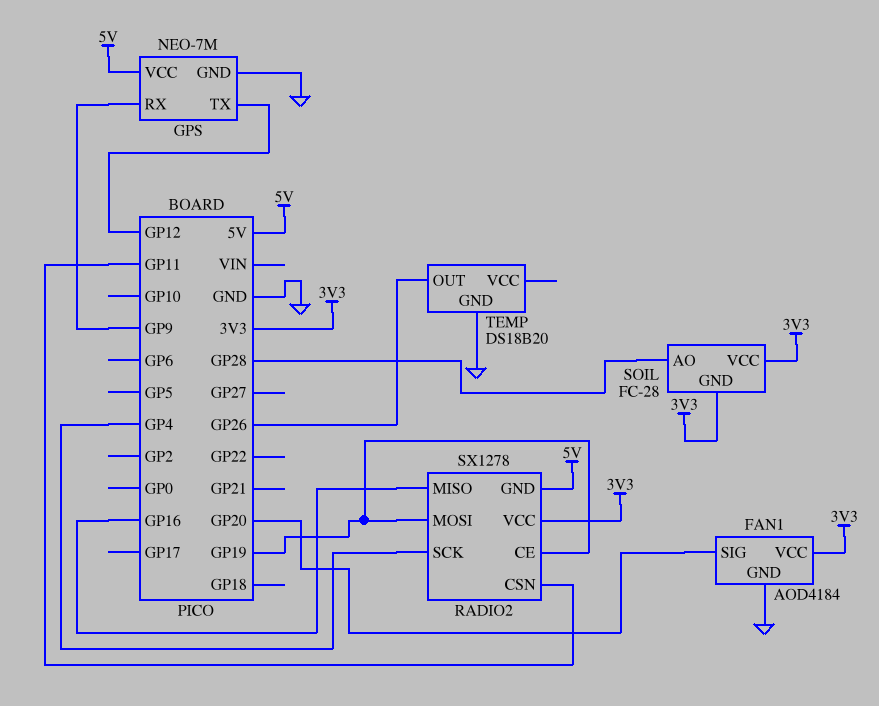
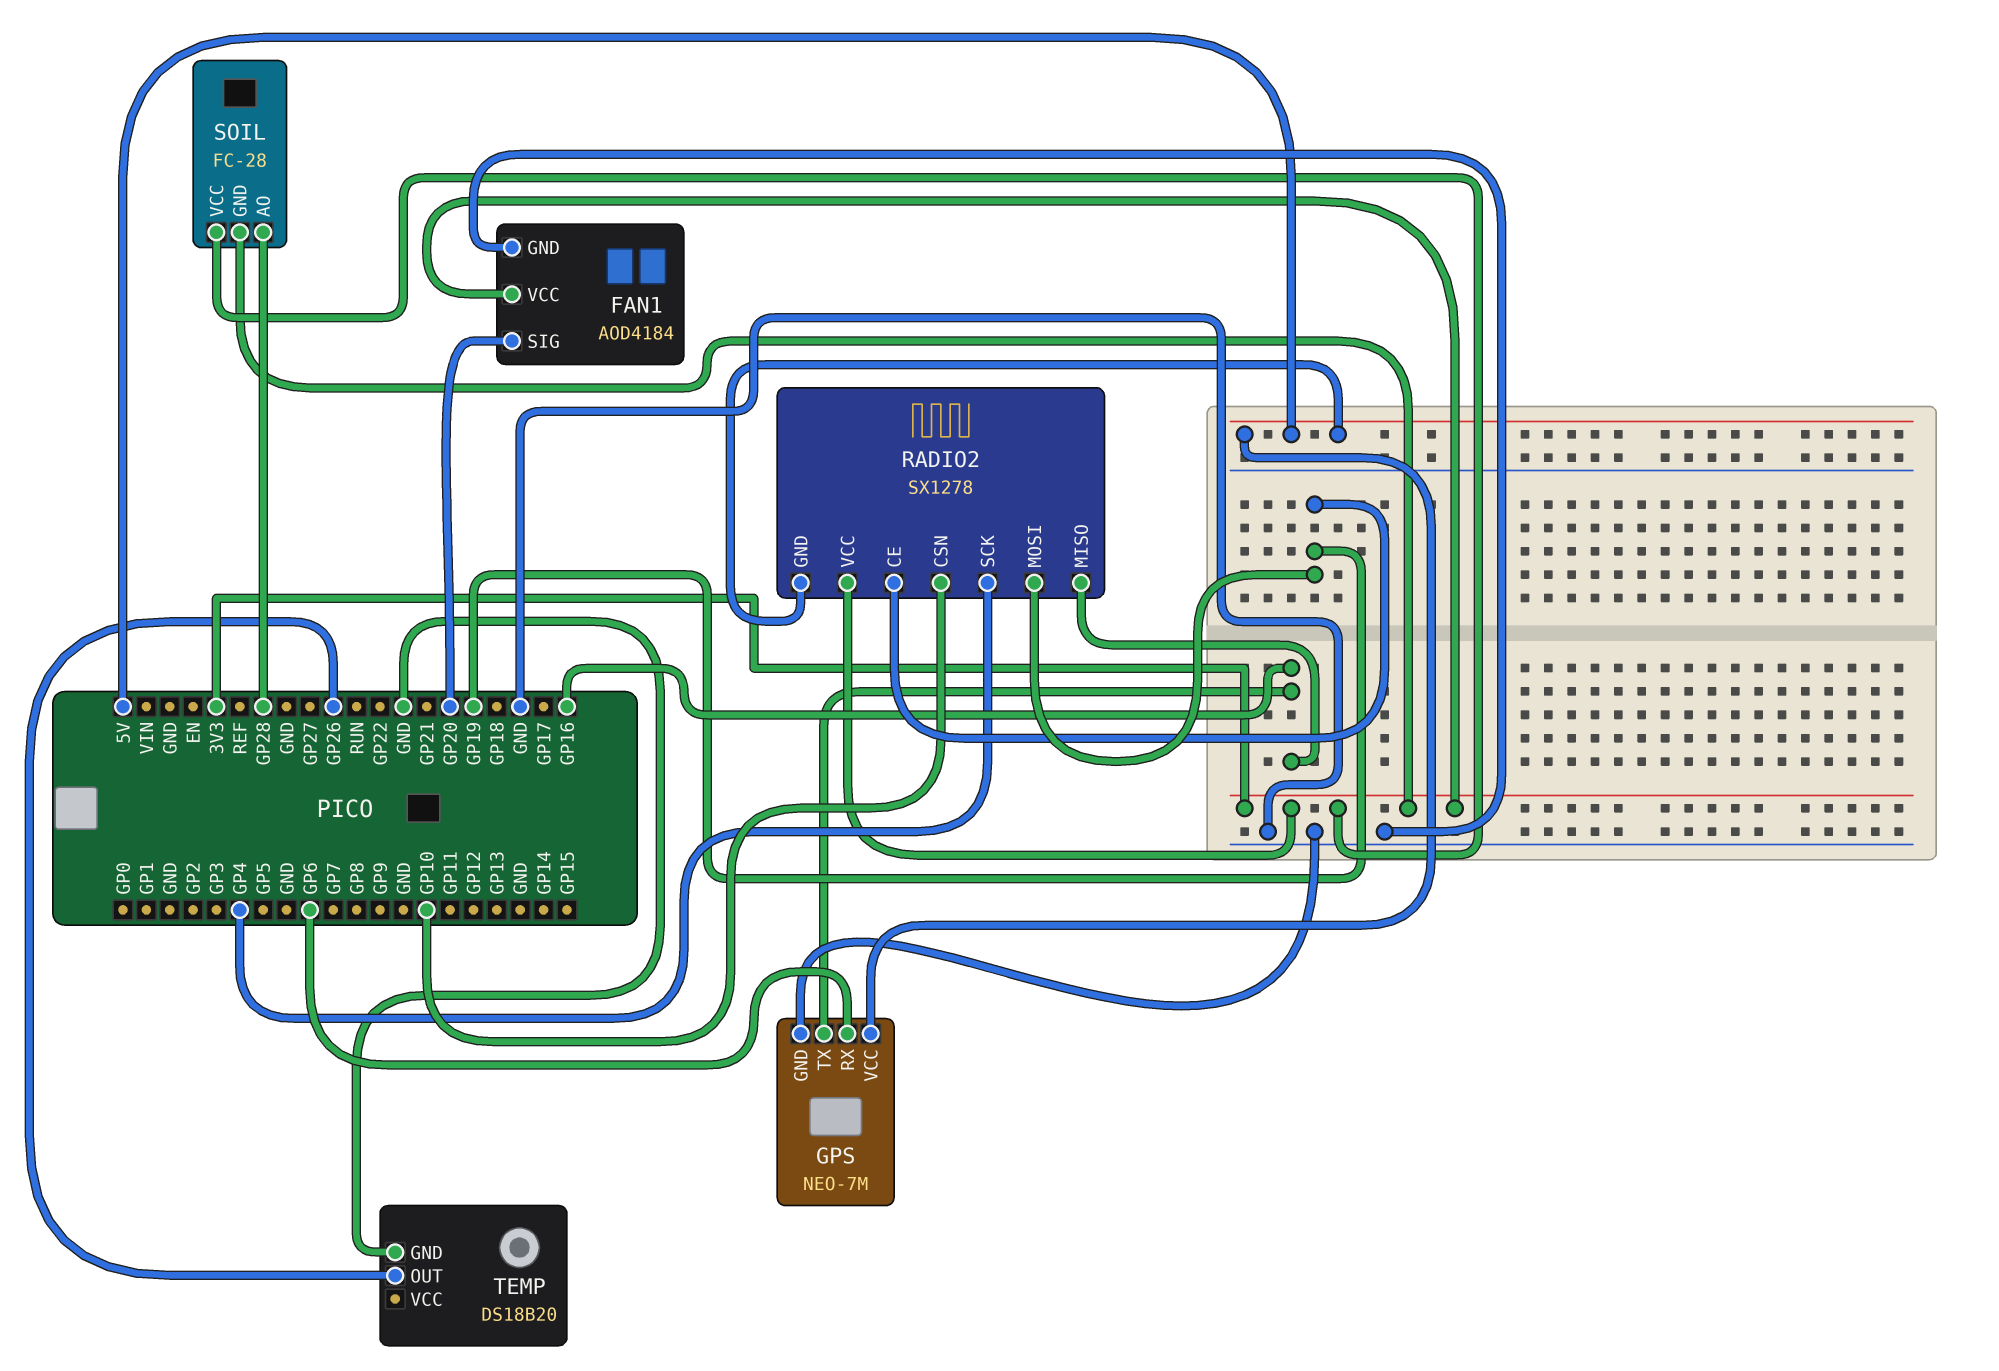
GPS pin RX: GP9 -> GP6
GPS pin TX: GP12 -> GP16
RADIO2 pin CSN: GP11 -> GP10

